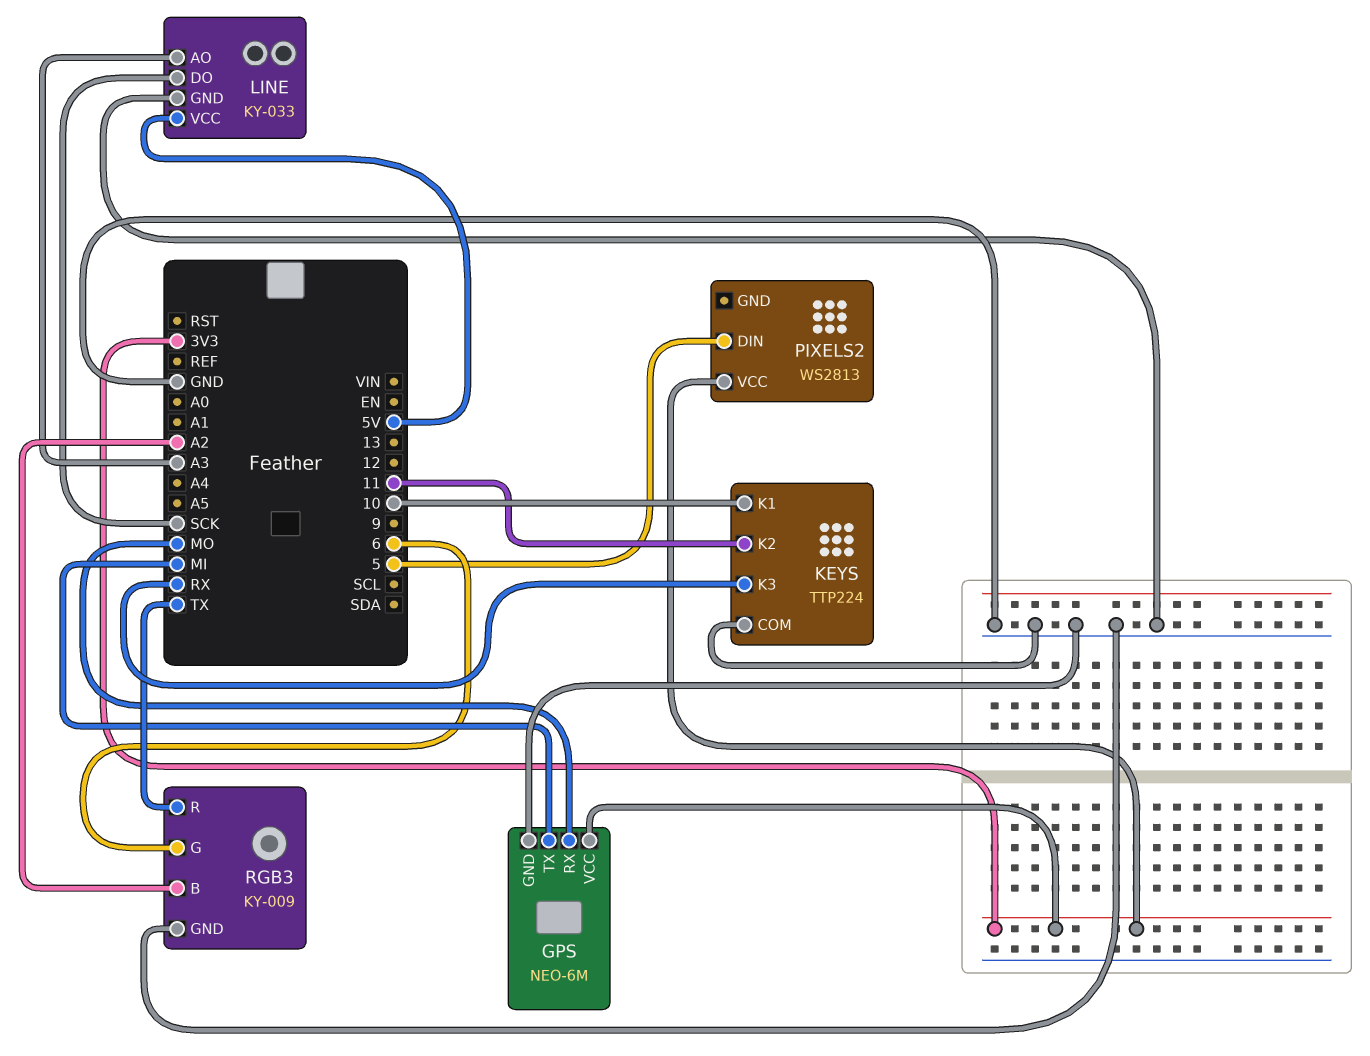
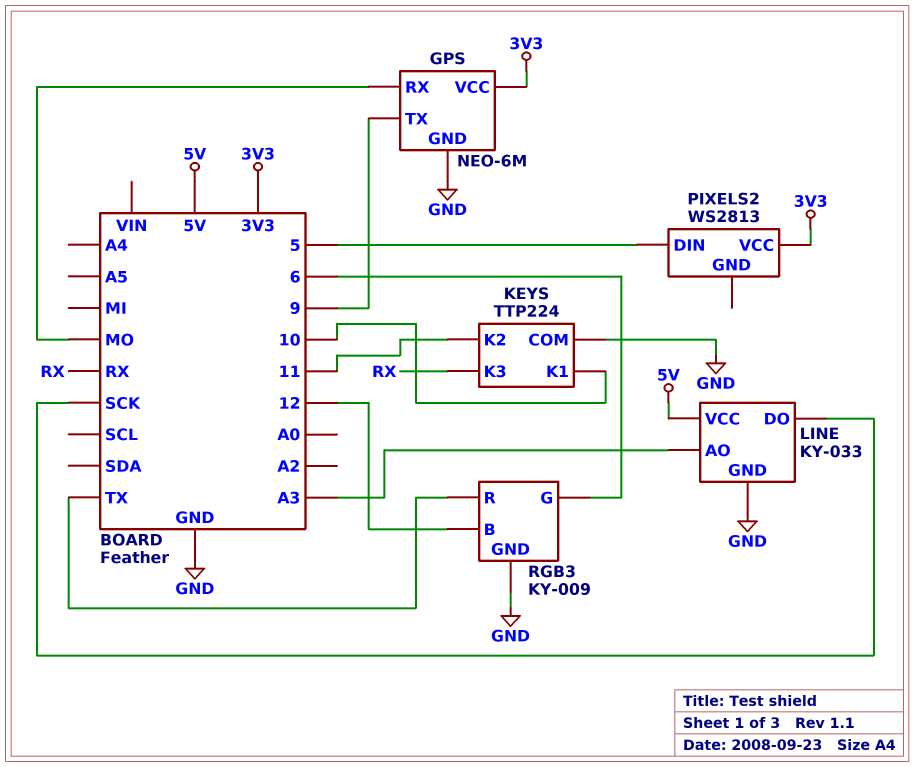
GPS pin TX: MI -> 9
RGB3 pin B: A2 -> 12

